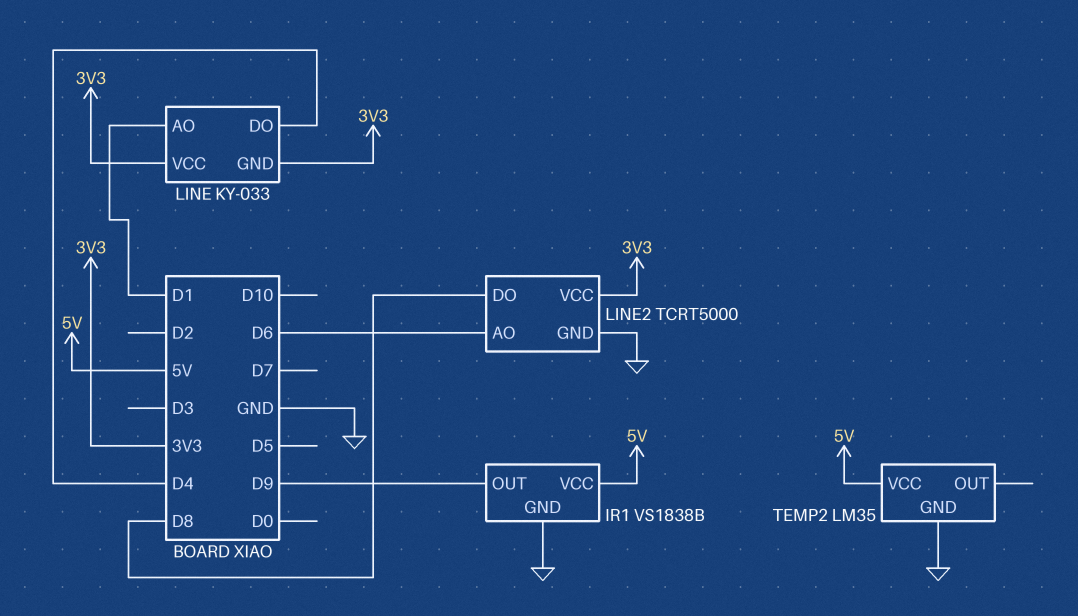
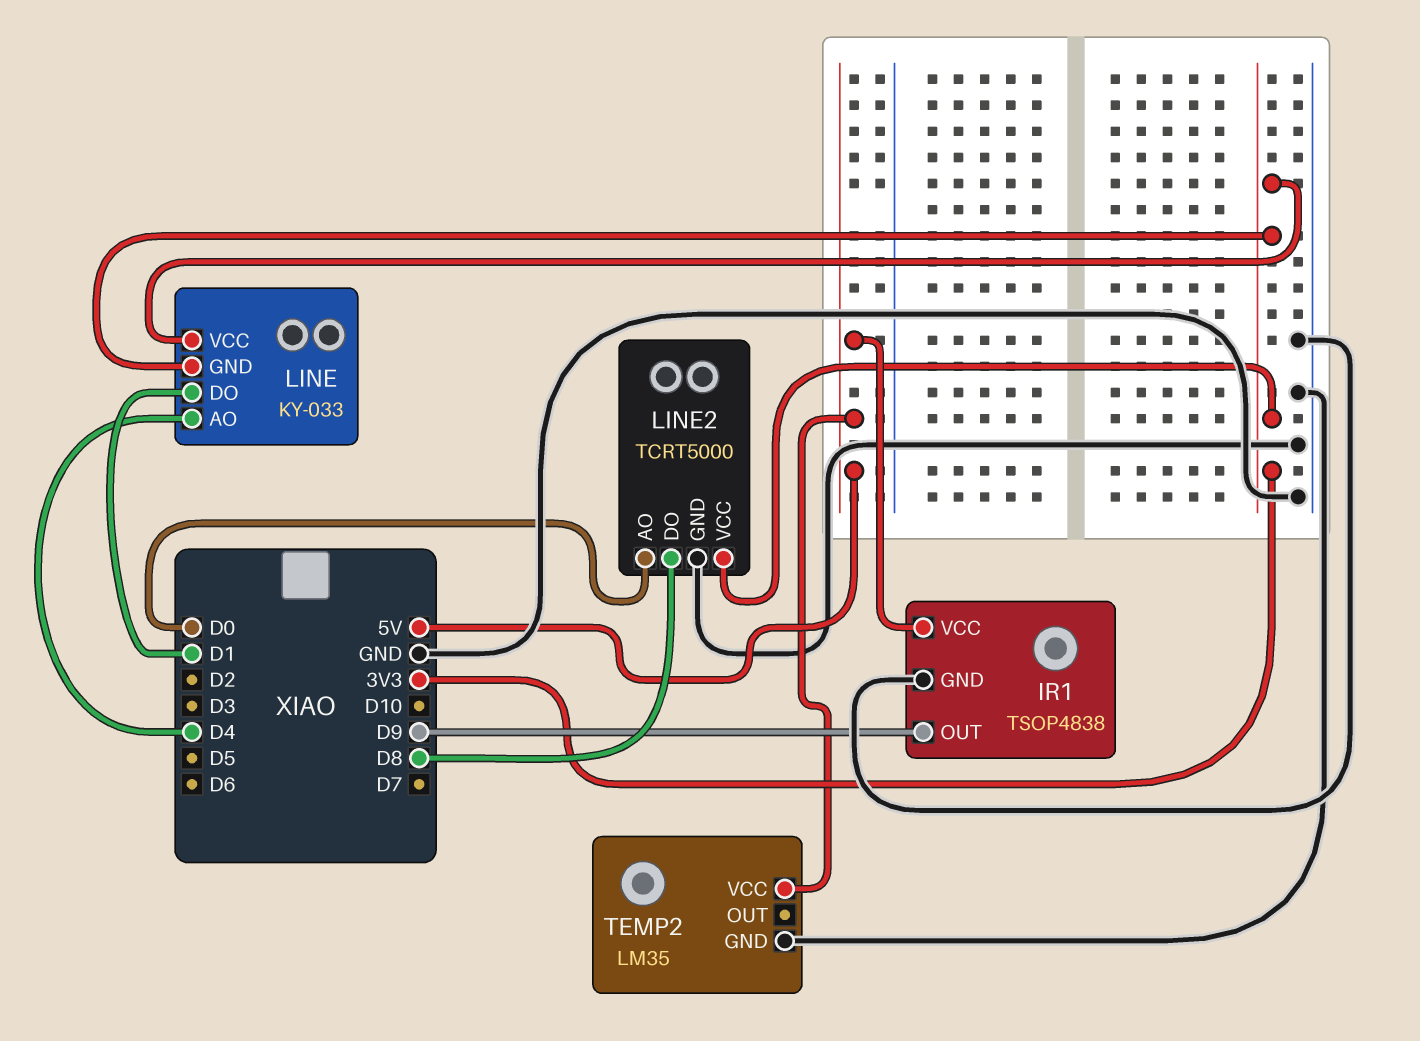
IR1: VS1838B -> TSOP4838
LINE pin AO: D1 -> D4
LINE pin DO: D4 -> D1
LINE2 pin AO: D6 -> D0

